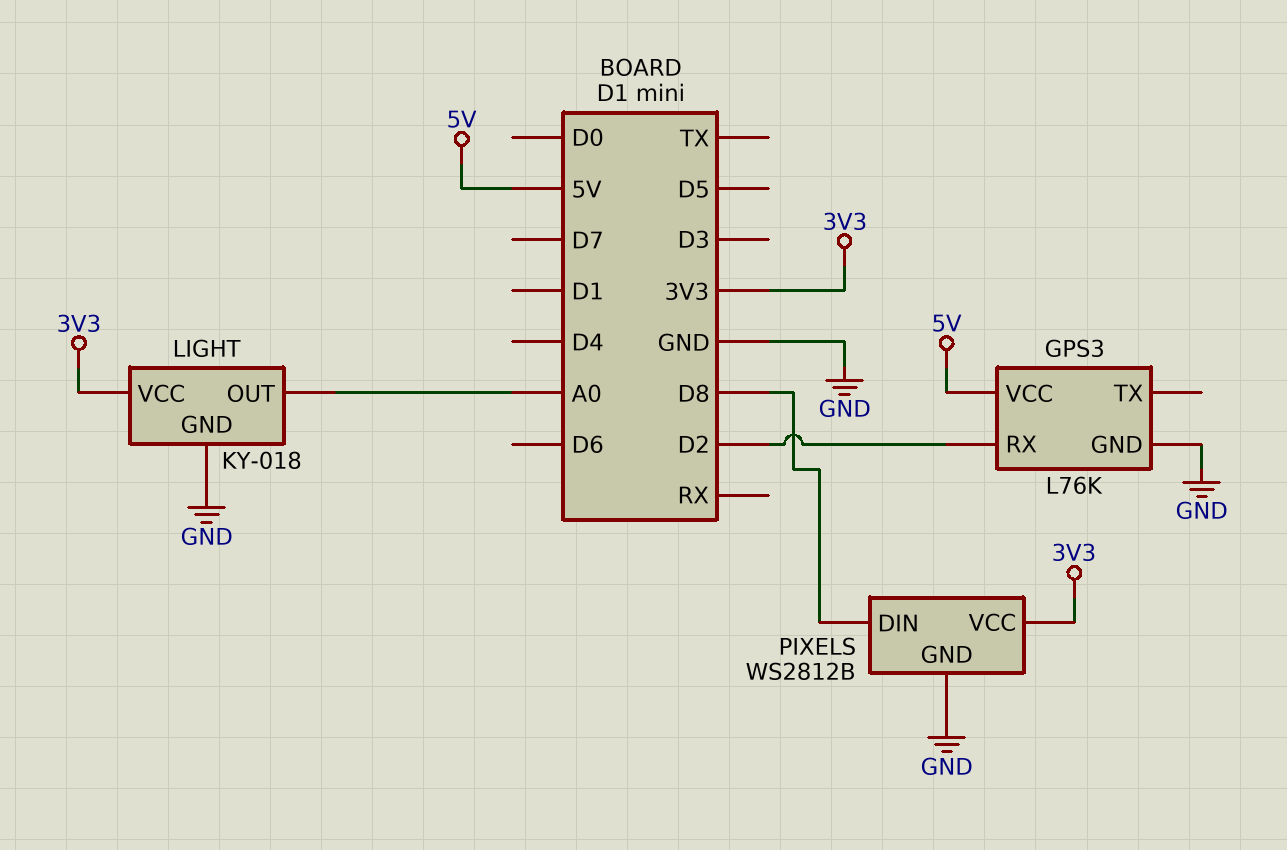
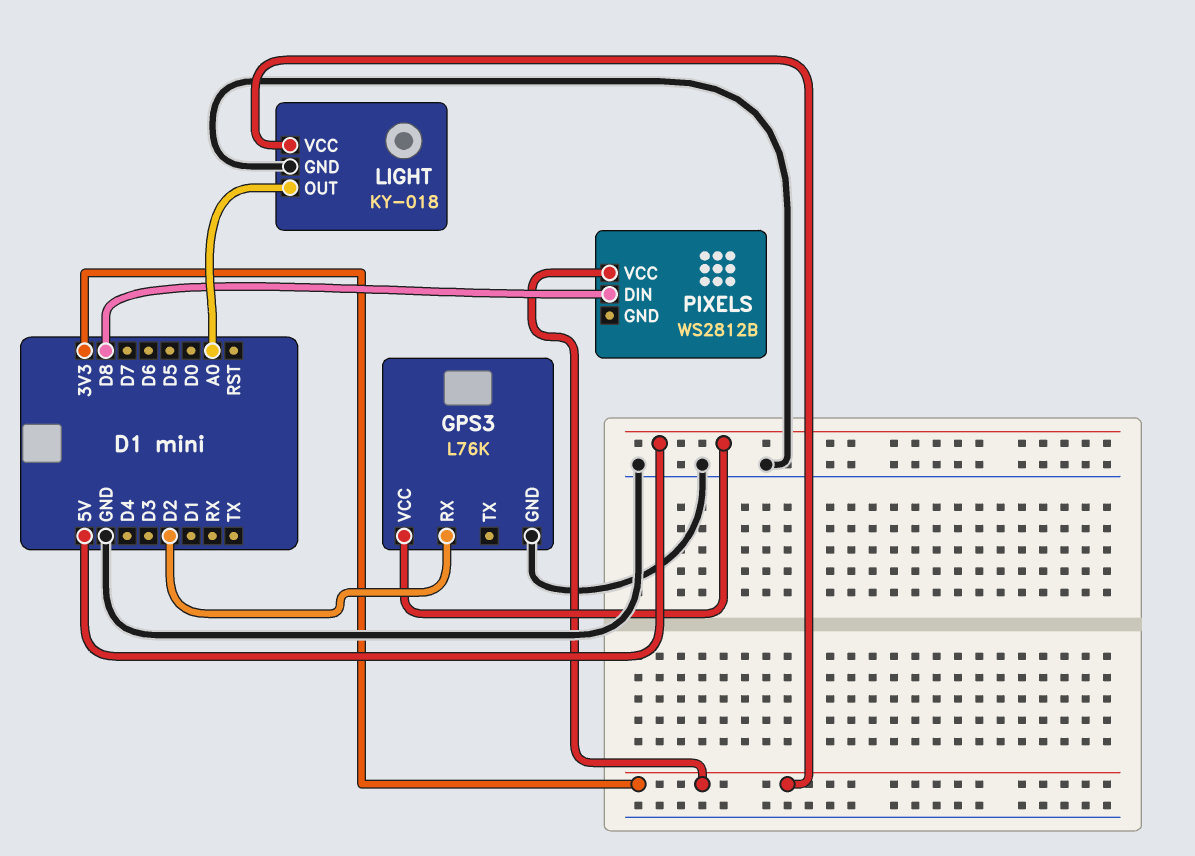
PIXELS pin GND: GND -> none

